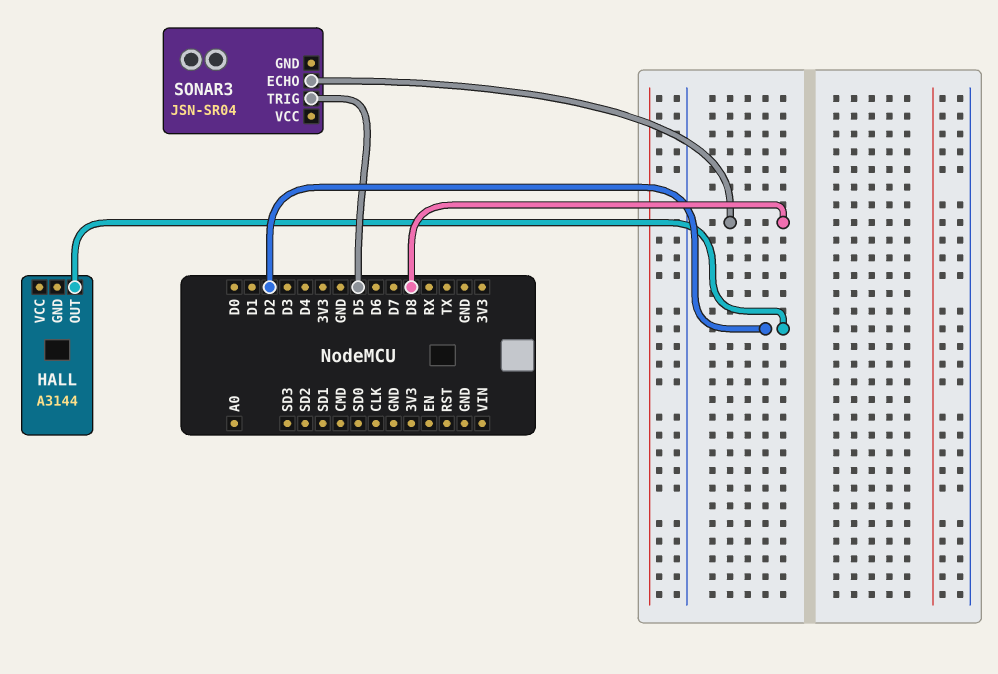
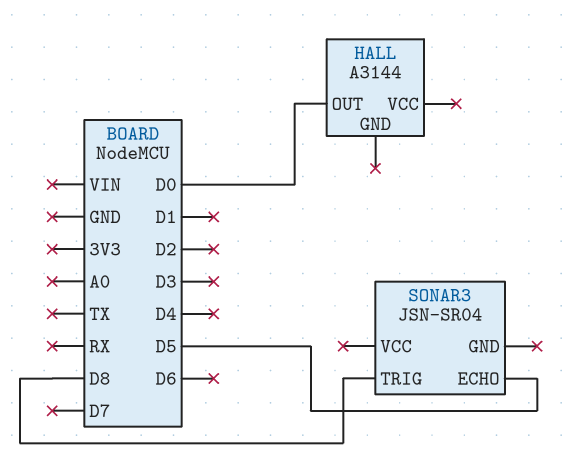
HALL pin OUT: D2 -> D0
SONAR3 pin ECHO: D8 -> D5
SONAR3 pin TRIG: D5 -> D8

